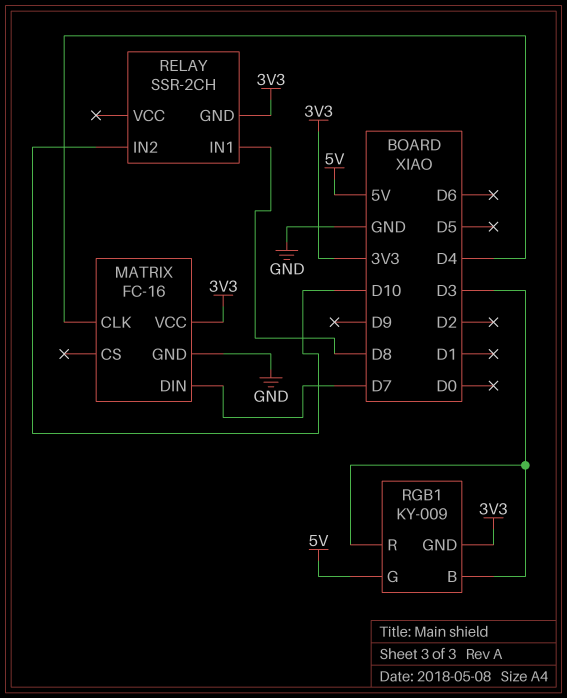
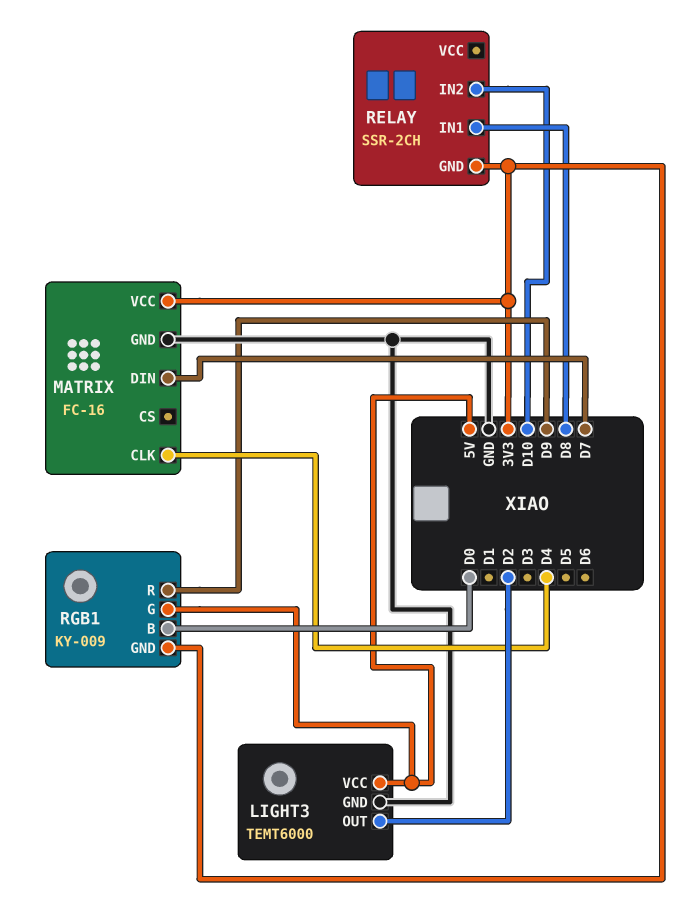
LIGHT3: none -> TEMT6000
LIGHT3 pin GND: none -> GND
LIGHT3 pin OUT: none -> D2
LIGHT3 pin VCC: none -> 5V
RGB1 pin B: D3 -> D0
RGB1 pin R: D3 -> D9

